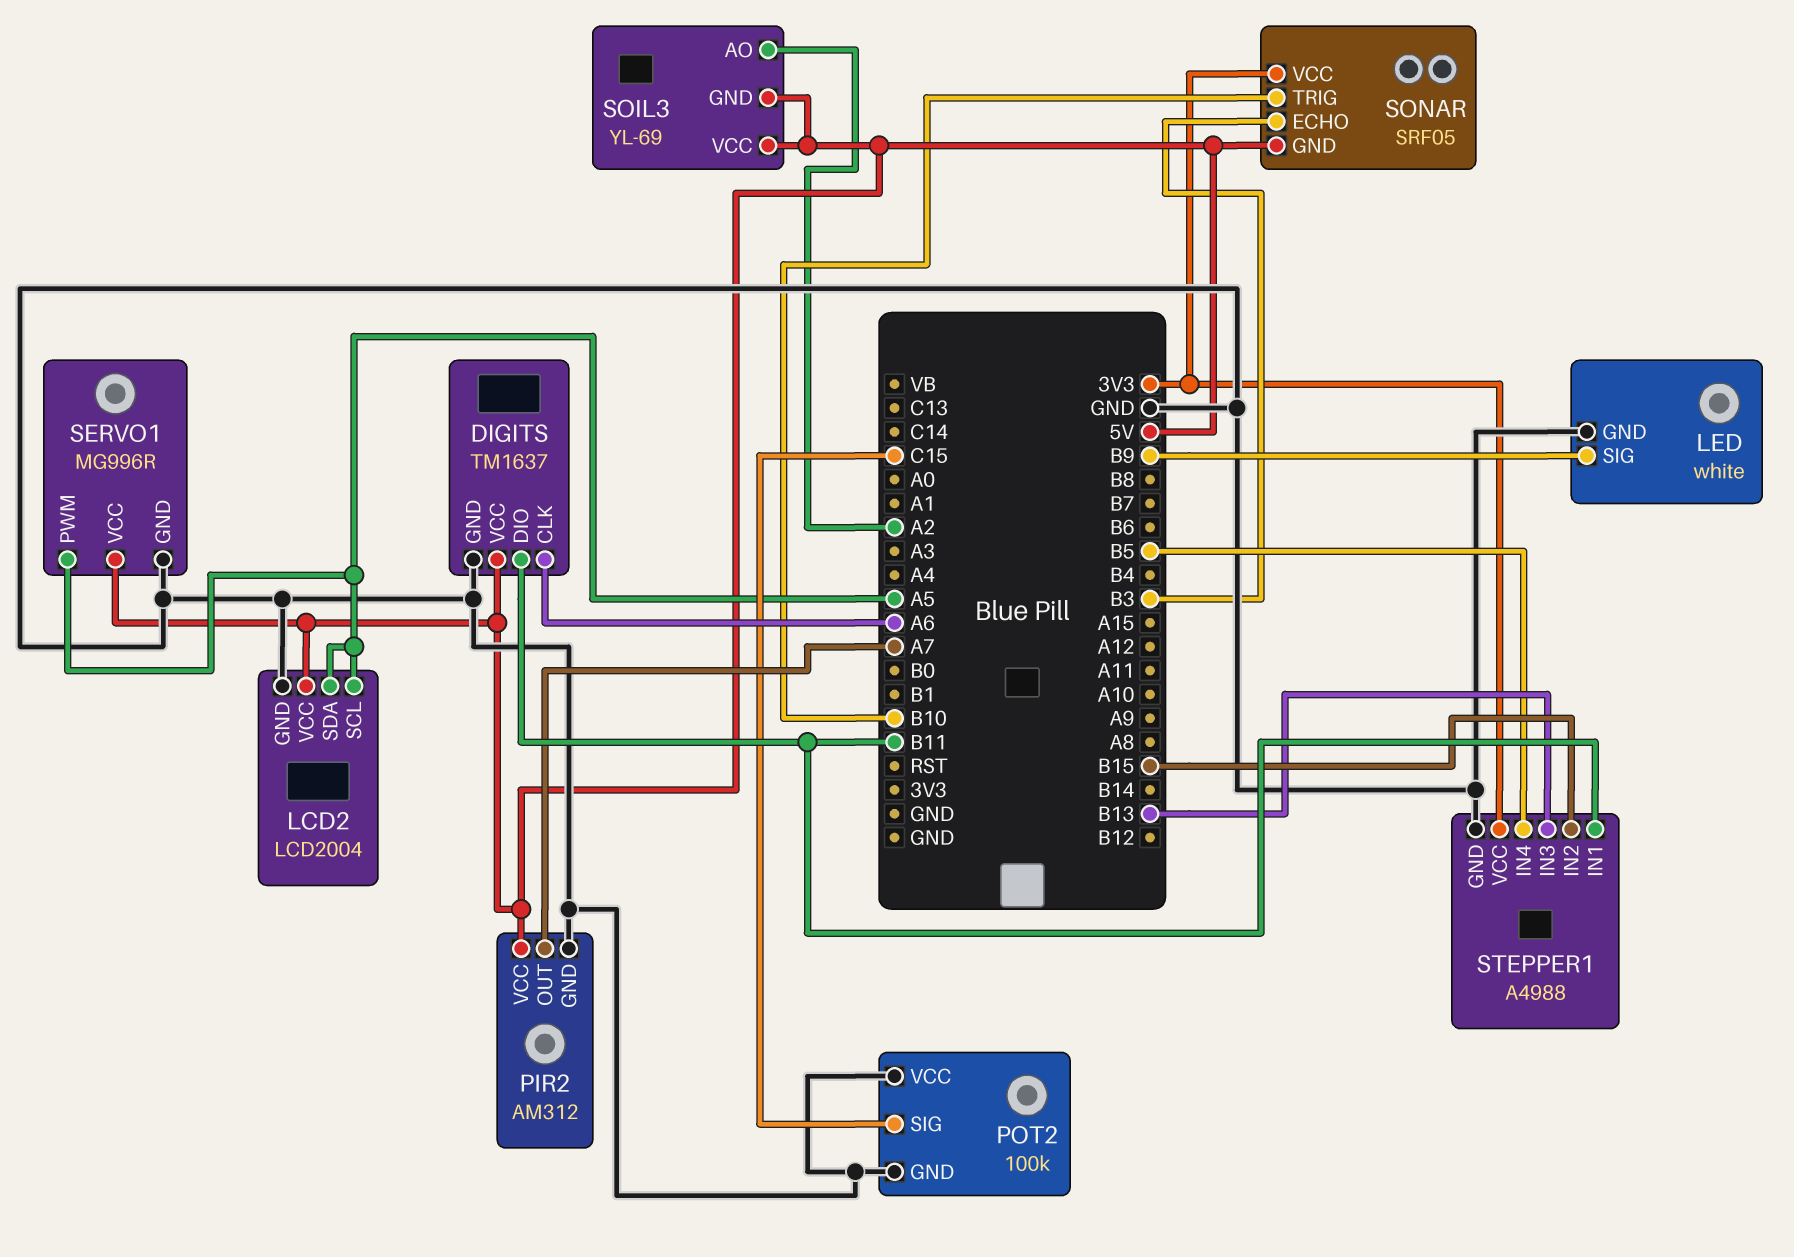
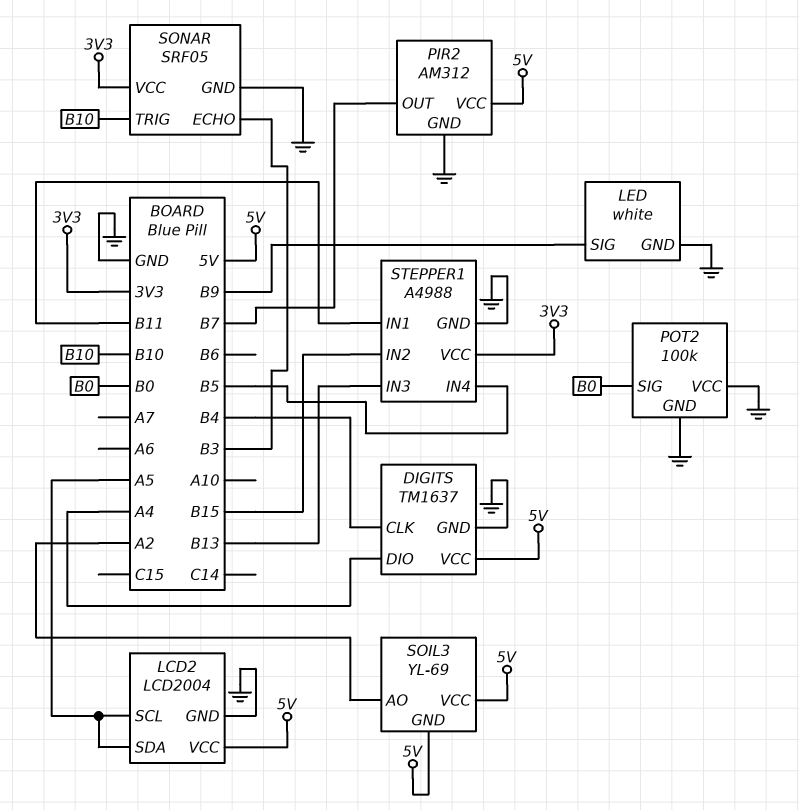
DIGITS pin CLK: A6 -> B4
DIGITS pin DIO: B11 -> A4
PIR2 pin OUT: A7 -> B7
POT2 pin SIG: C15 -> B0
SERVO1: MG996R -> none
SERVO1 pin GND: GND -> none
SERVO1 pin PWM: A5 -> none
SERVO1 pin VCC: 5V -> none
SONAR pin GND: 5V -> GND

